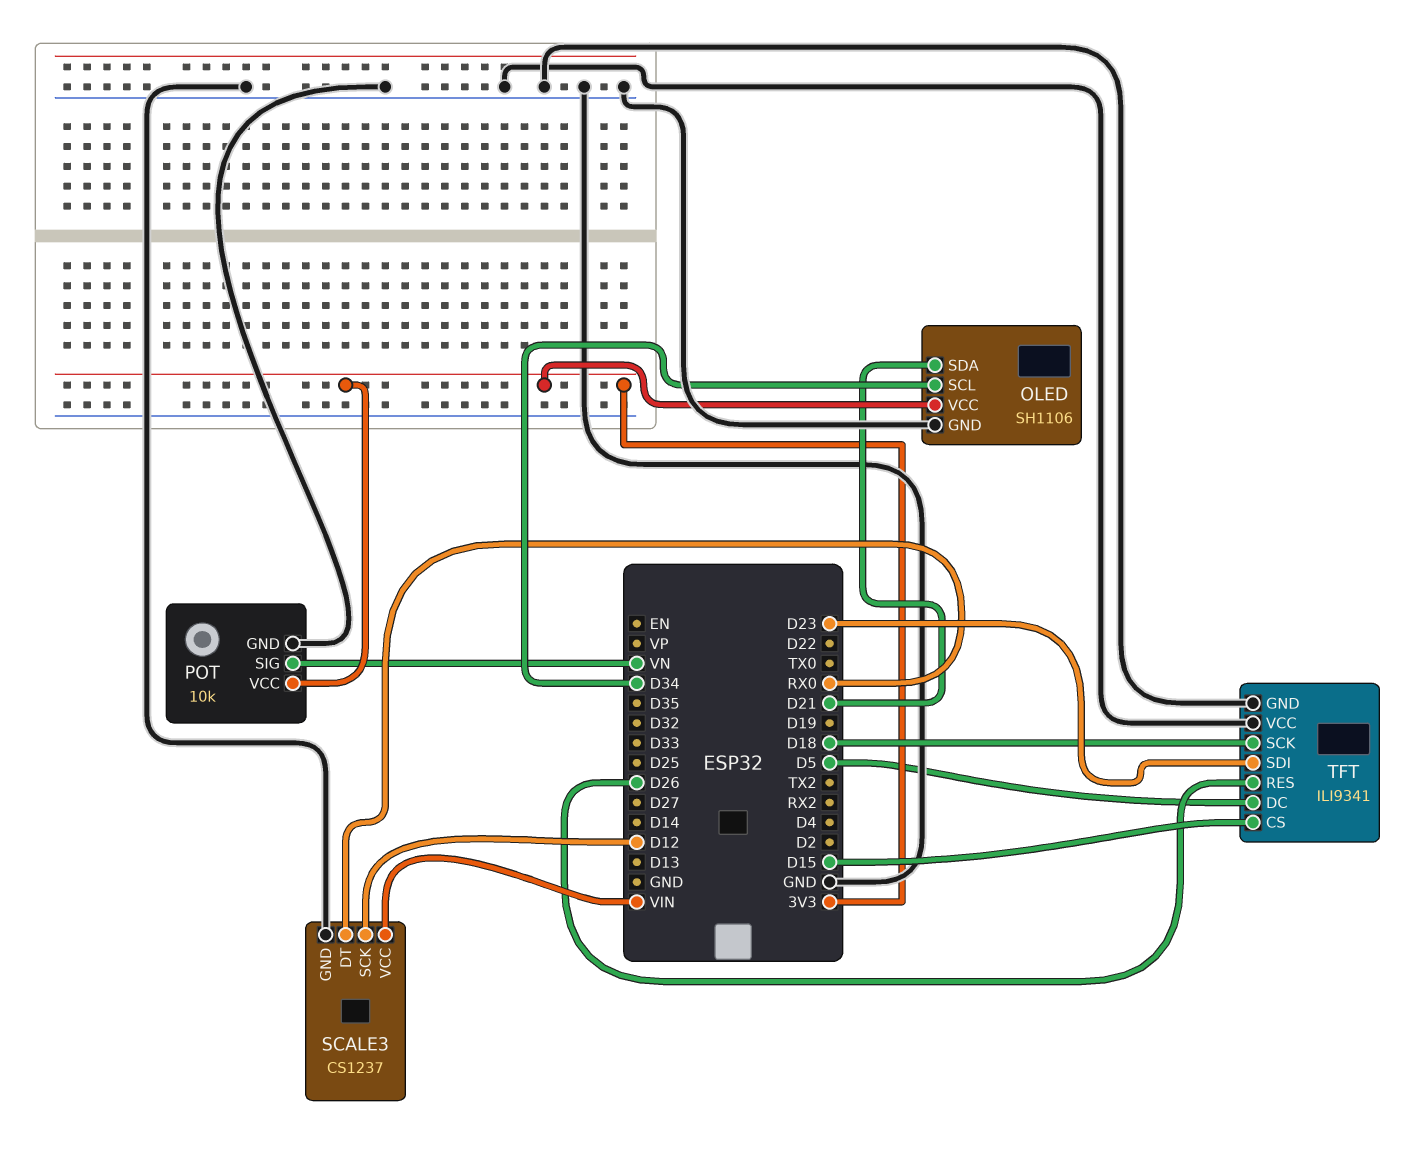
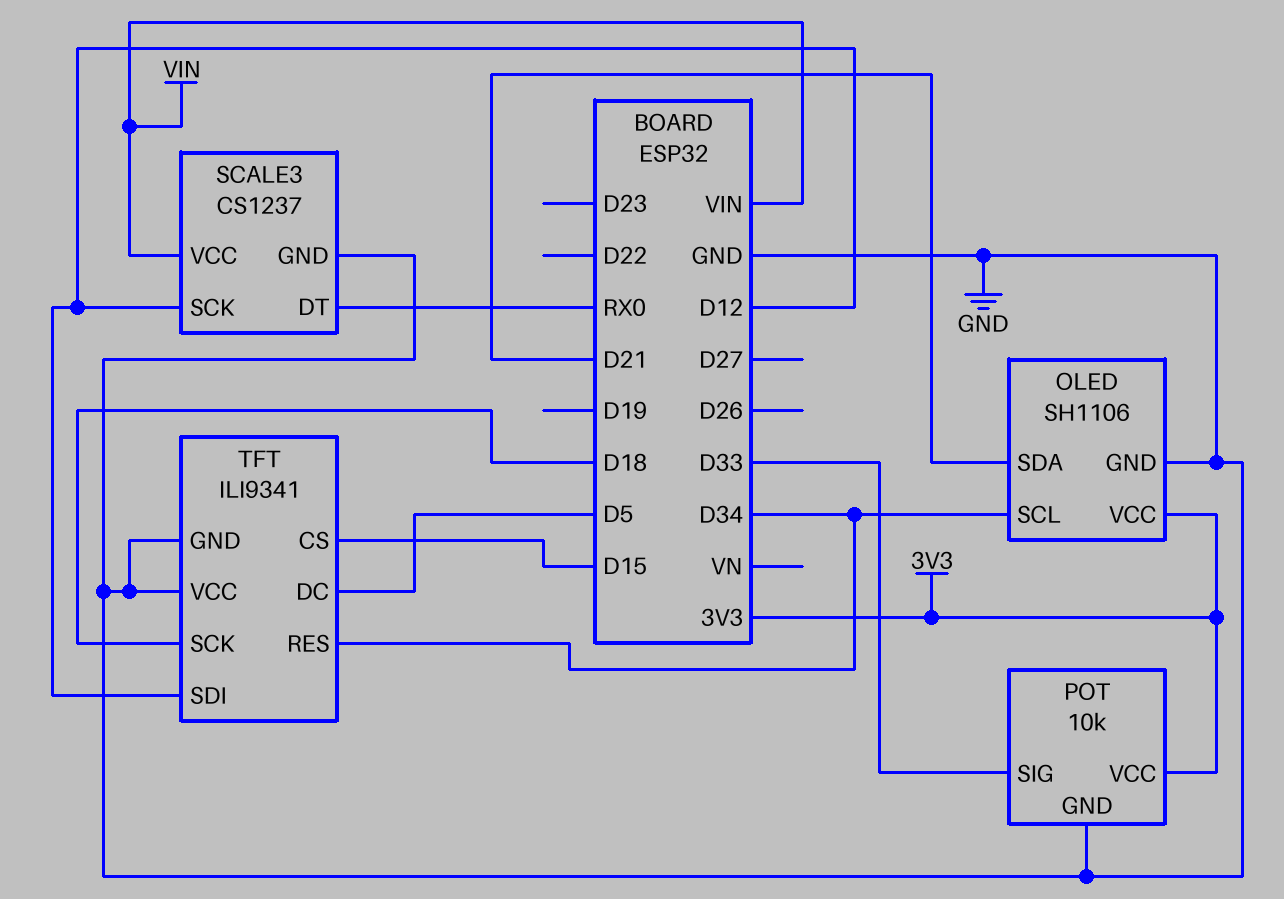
POT pin SIG: VN -> D33
TFT pin RES: D26 -> D34
TFT pin SDI: D23 -> D12

